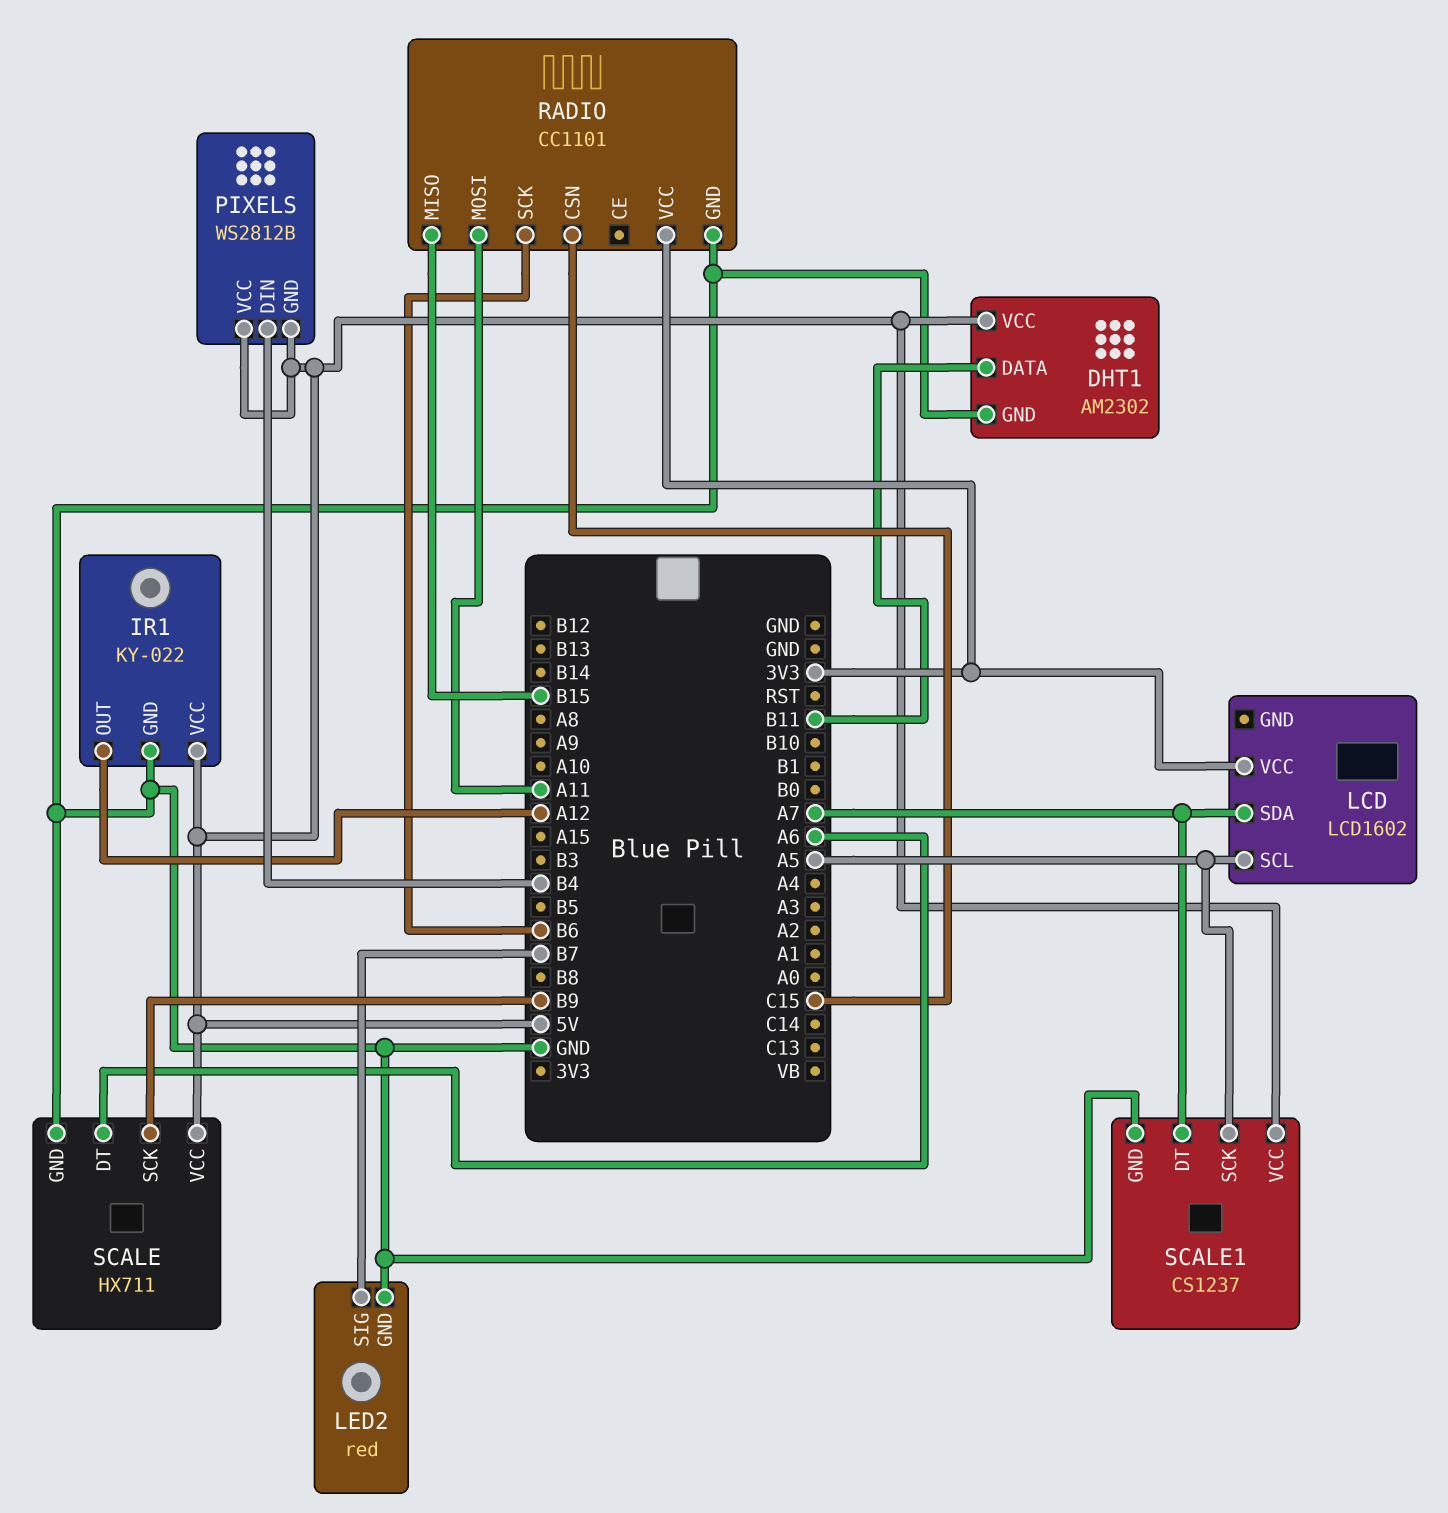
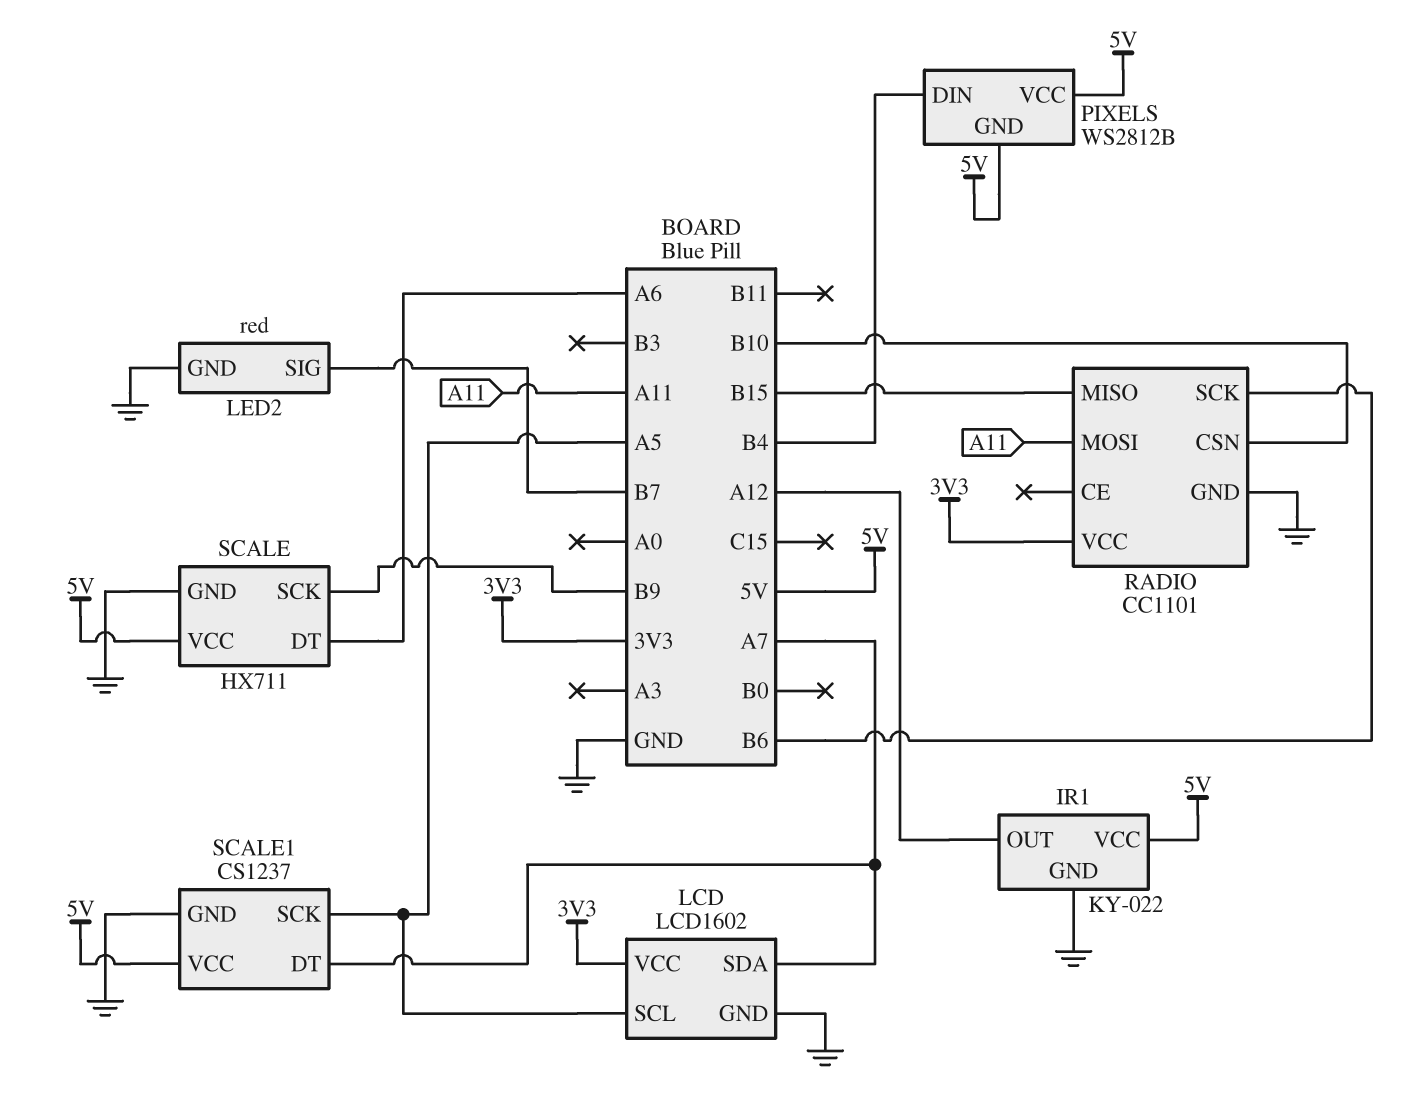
DHT1: AM2302 -> none
DHT1 pin DATA: B11 -> none
DHT1 pin GND: GND -> none
DHT1 pin VCC: 5V -> none
LCD pin GND: none -> GND
RADIO pin CSN: C15 -> B10

